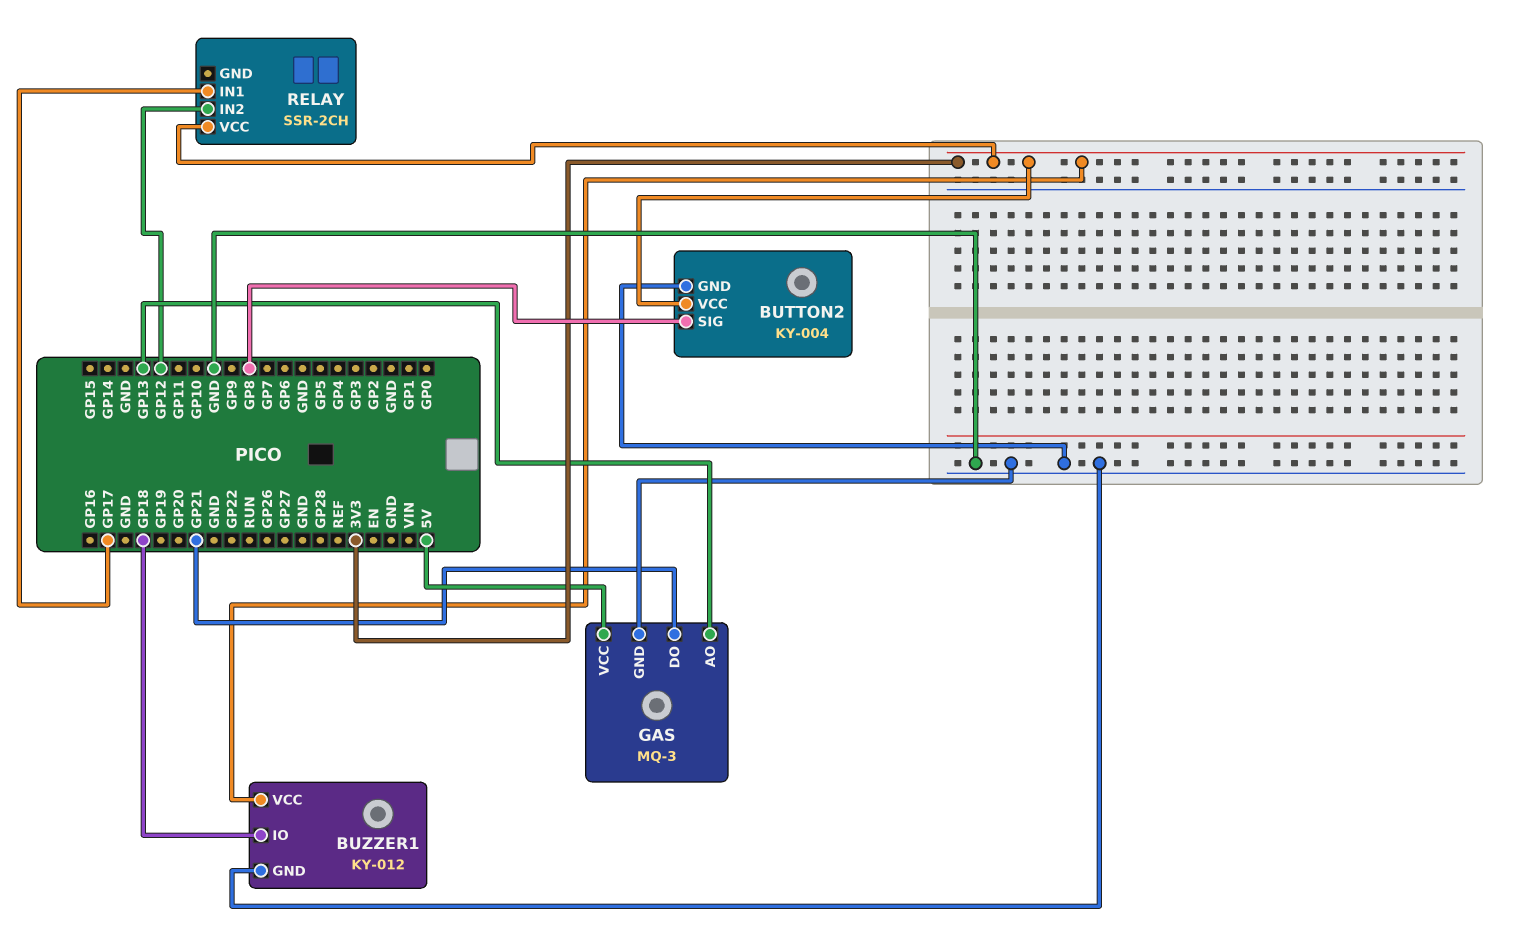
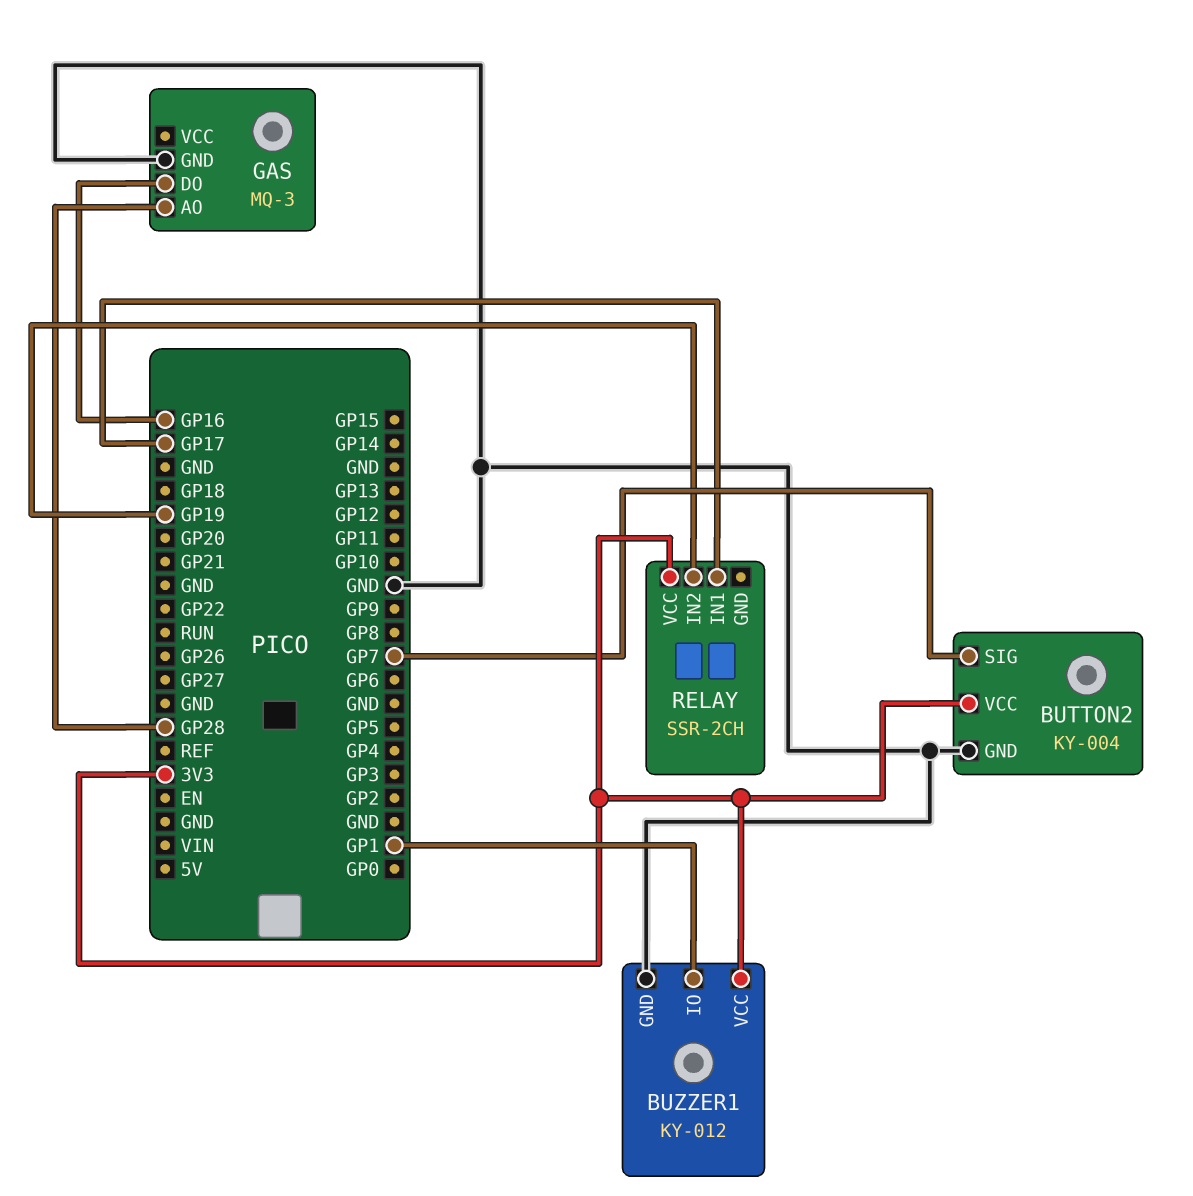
BUTTON2 pin SIG: GP8 -> GP7
BUZZER1 pin IO: GP18 -> GP1
GAS pin AO: GP13 -> GP28
GAS pin DO: GP21 -> GP16
GAS pin VCC: 5V -> none
RELAY pin IN2: GP12 -> GP19

